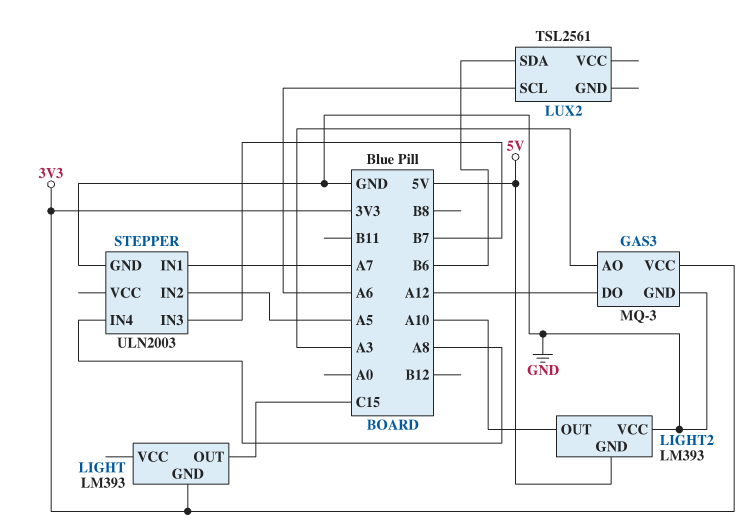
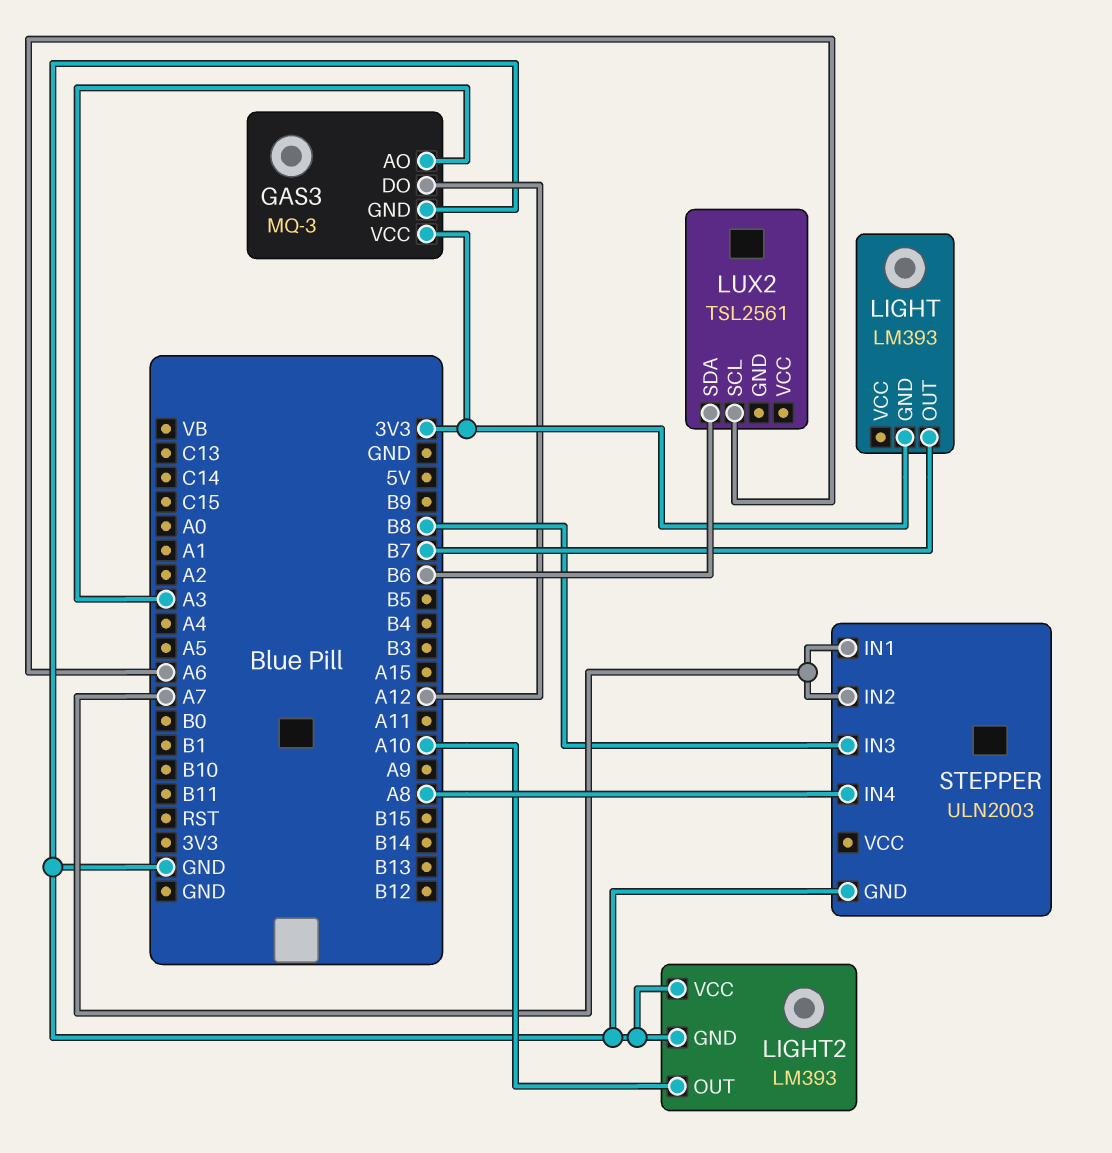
LIGHT pin OUT: C15 -> B7
LIGHT2 pin GND: 5V -> GND
STEPPER pin IN2: A5 -> A7
STEPPER pin IN3: B7 -> B8

